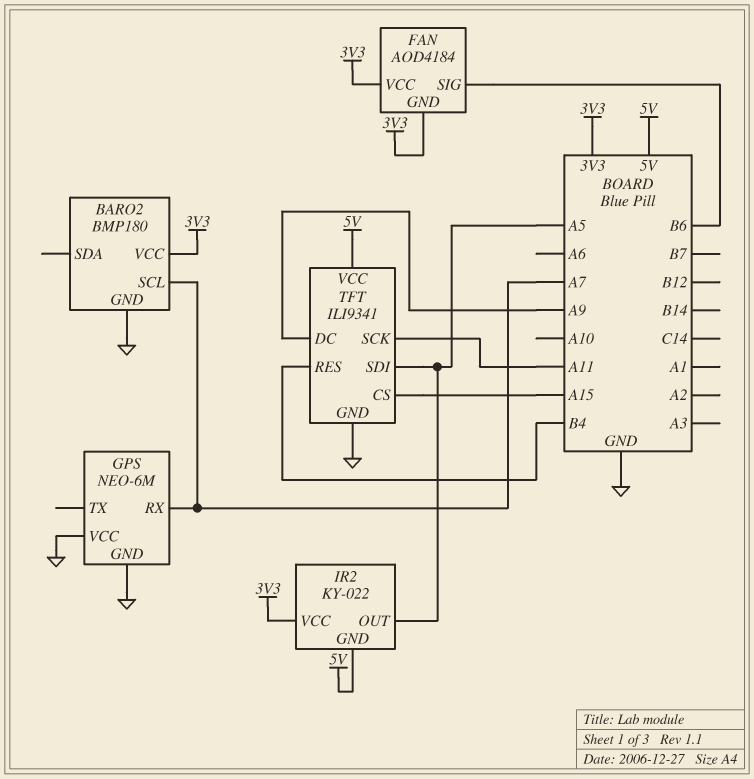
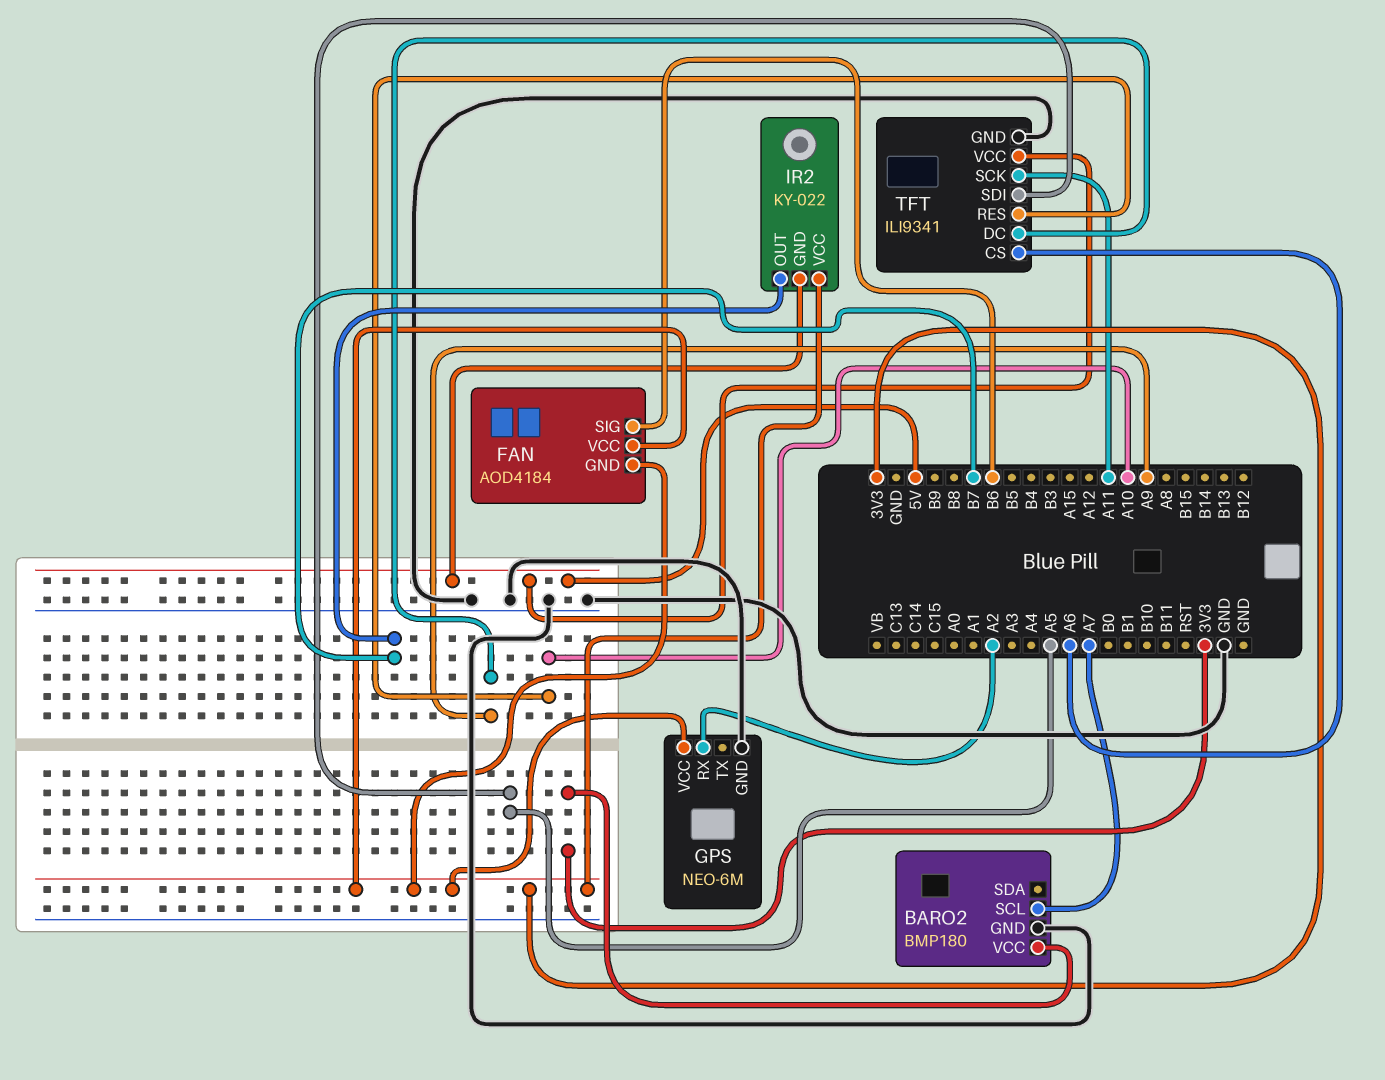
GPS pin RX: A7 -> A2
GPS pin VCC: GND -> 3V3
IR2 pin OUT: A5 -> B7
TFT pin CS: A15 -> A6
TFT pin RES: B4 -> A10

